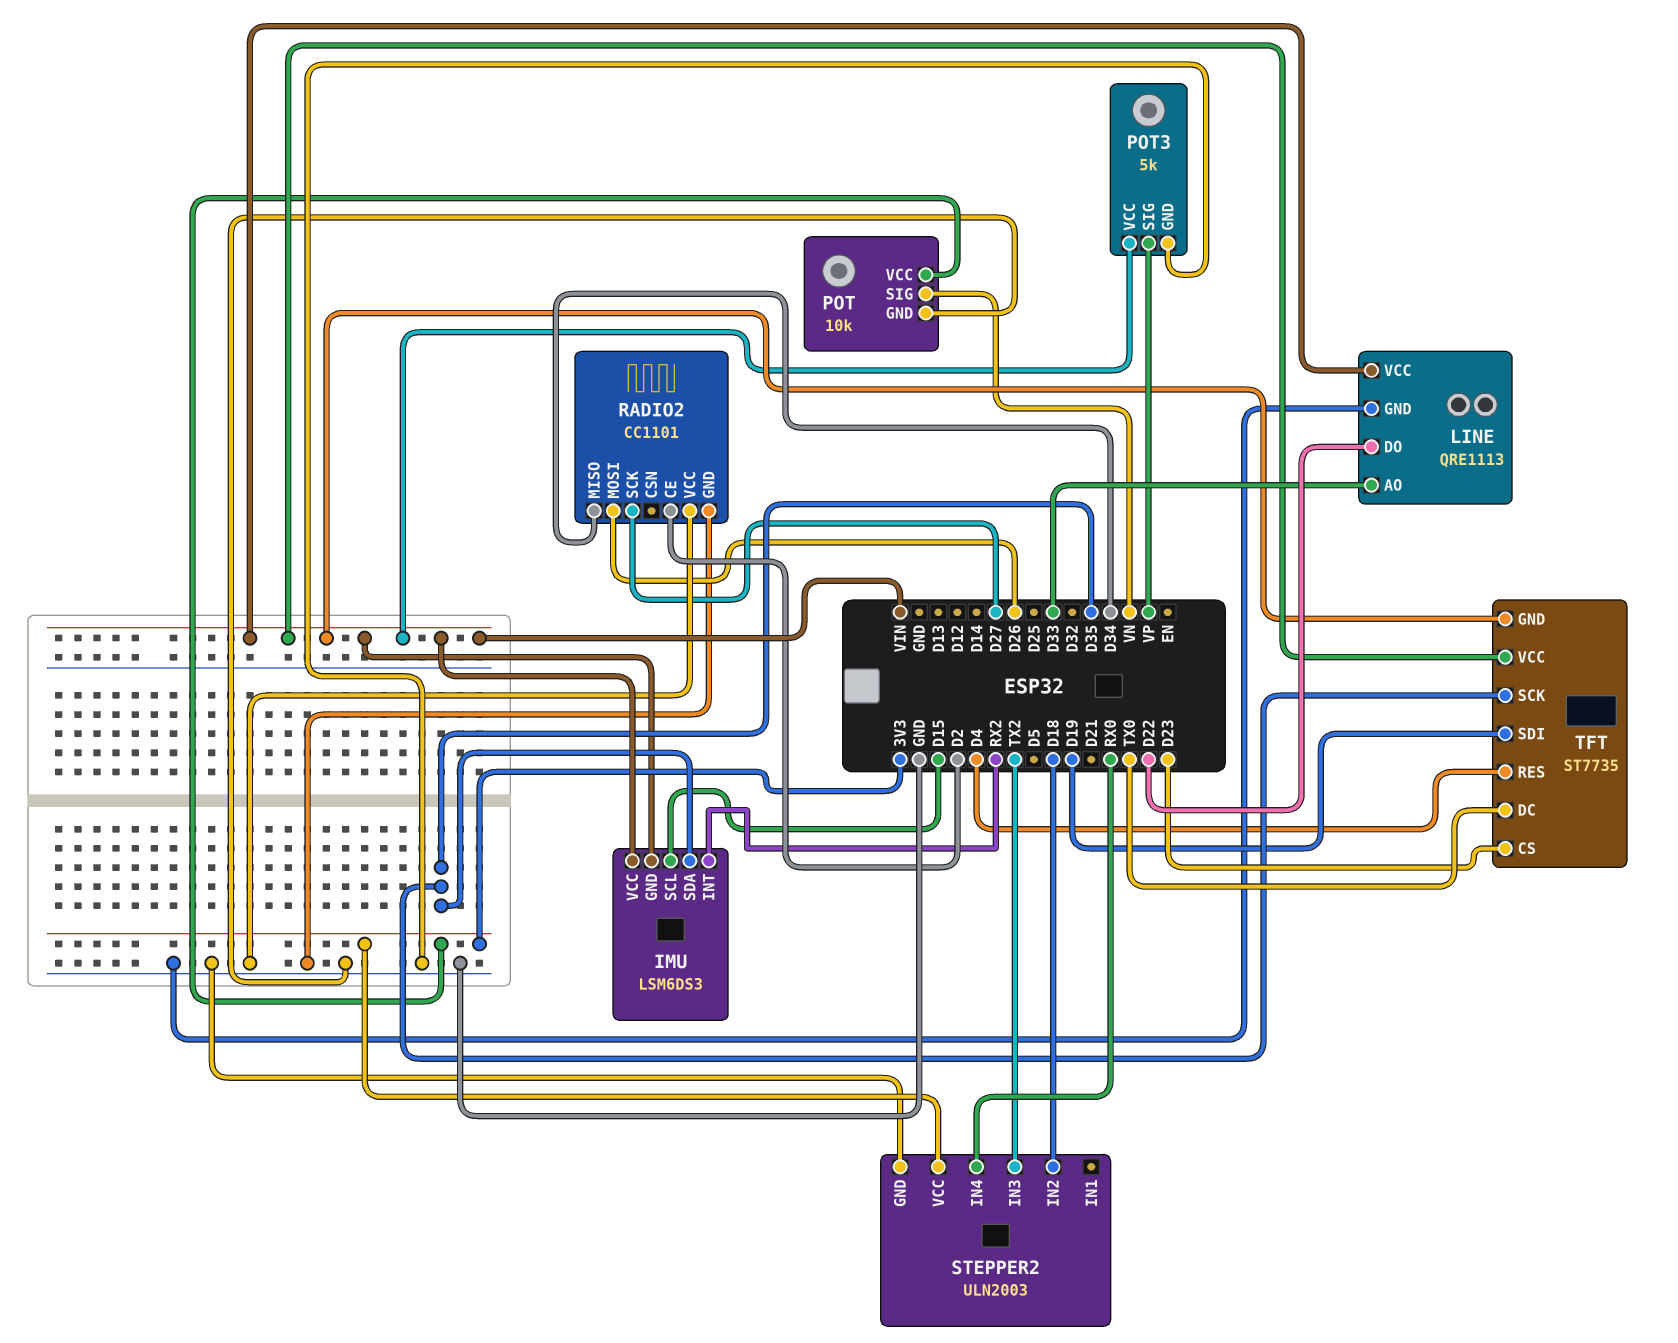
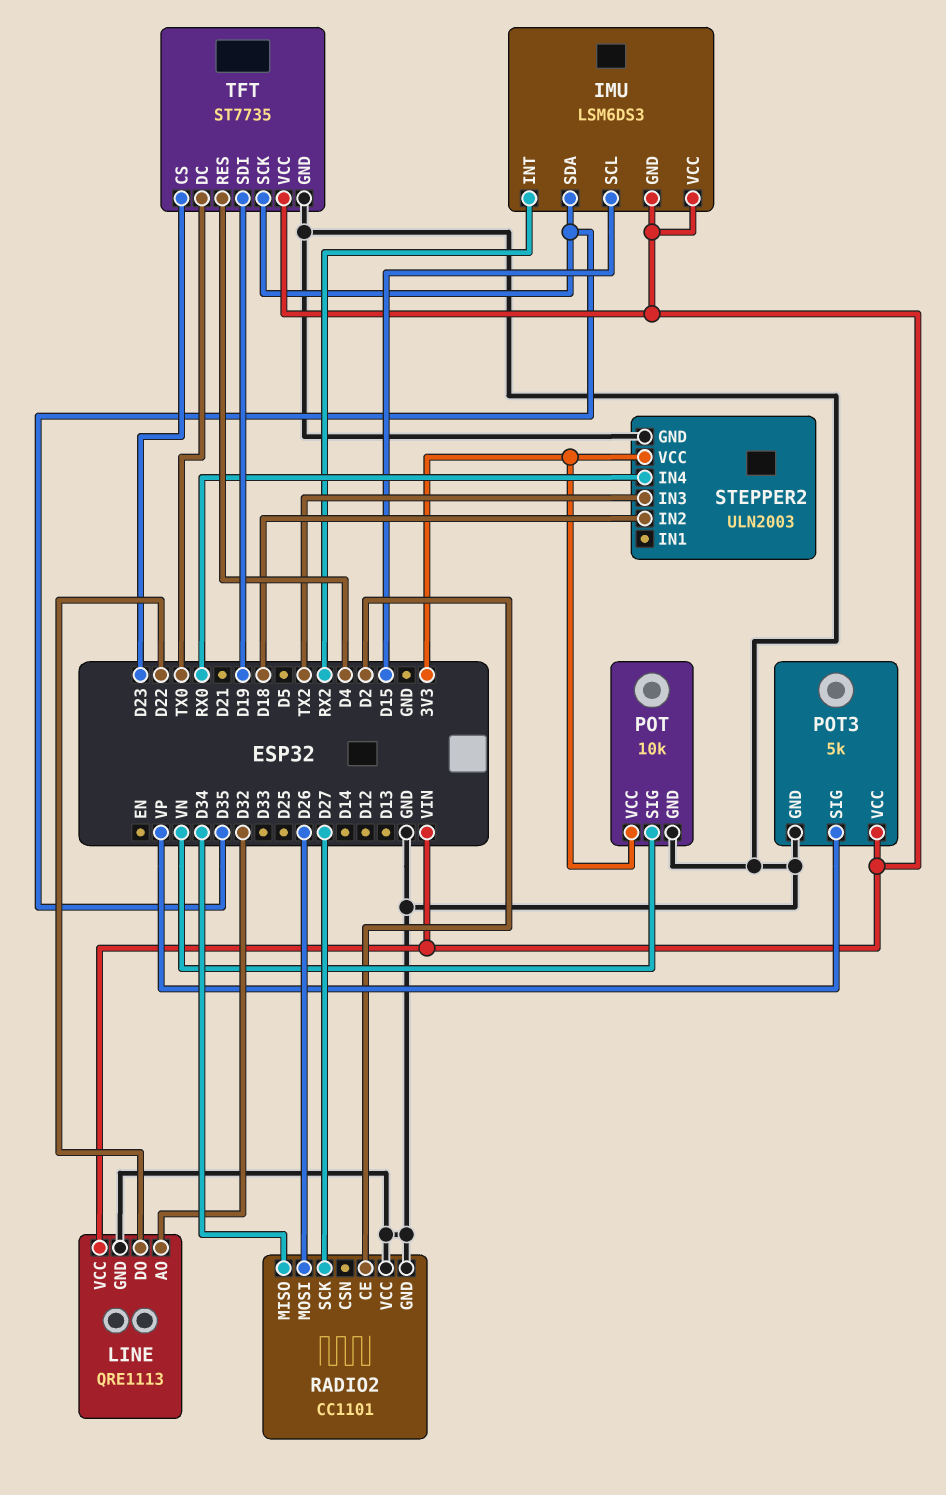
LINE pin AO: D33 -> D32
TFT pin GND: VIN -> GND

